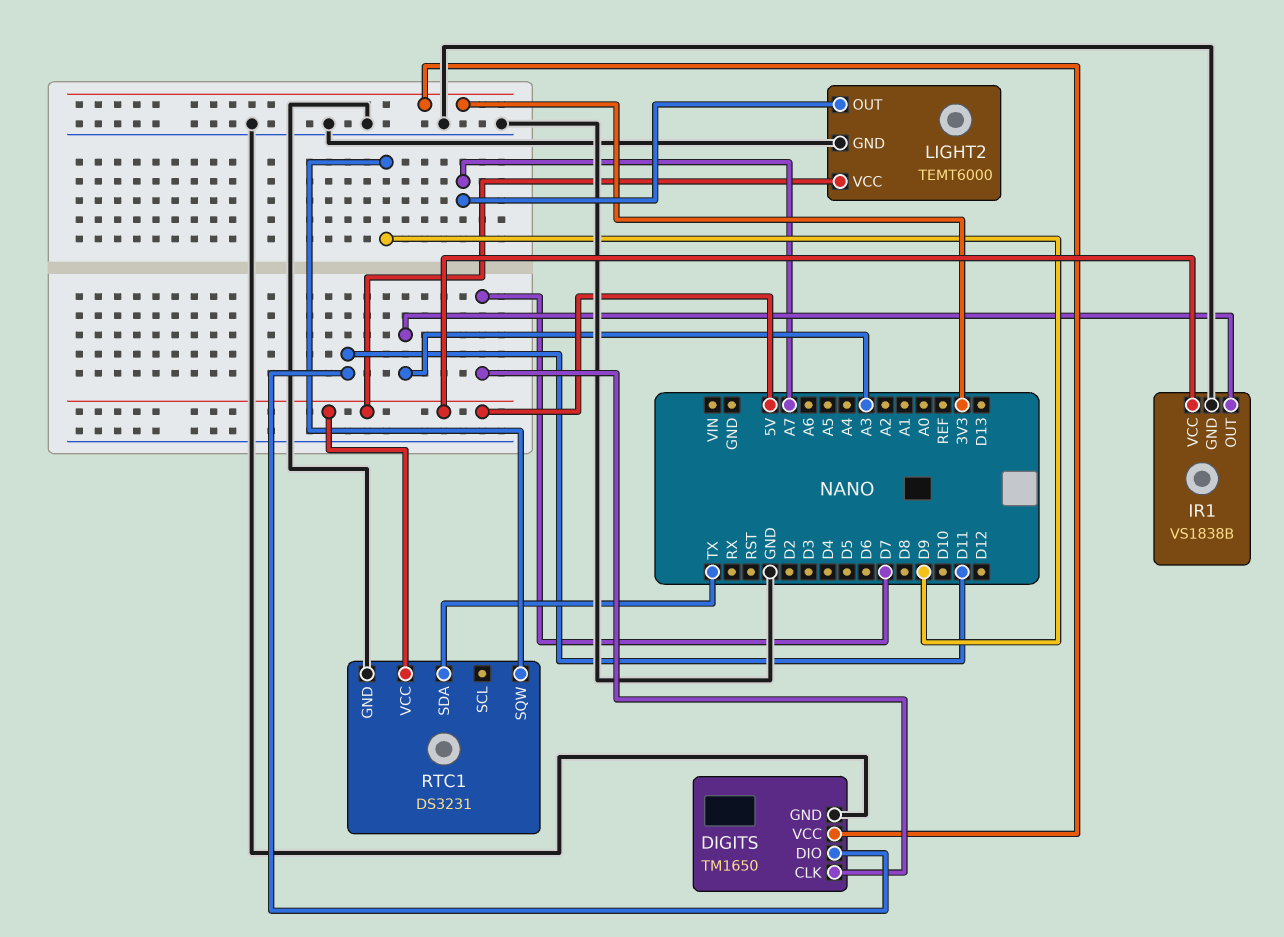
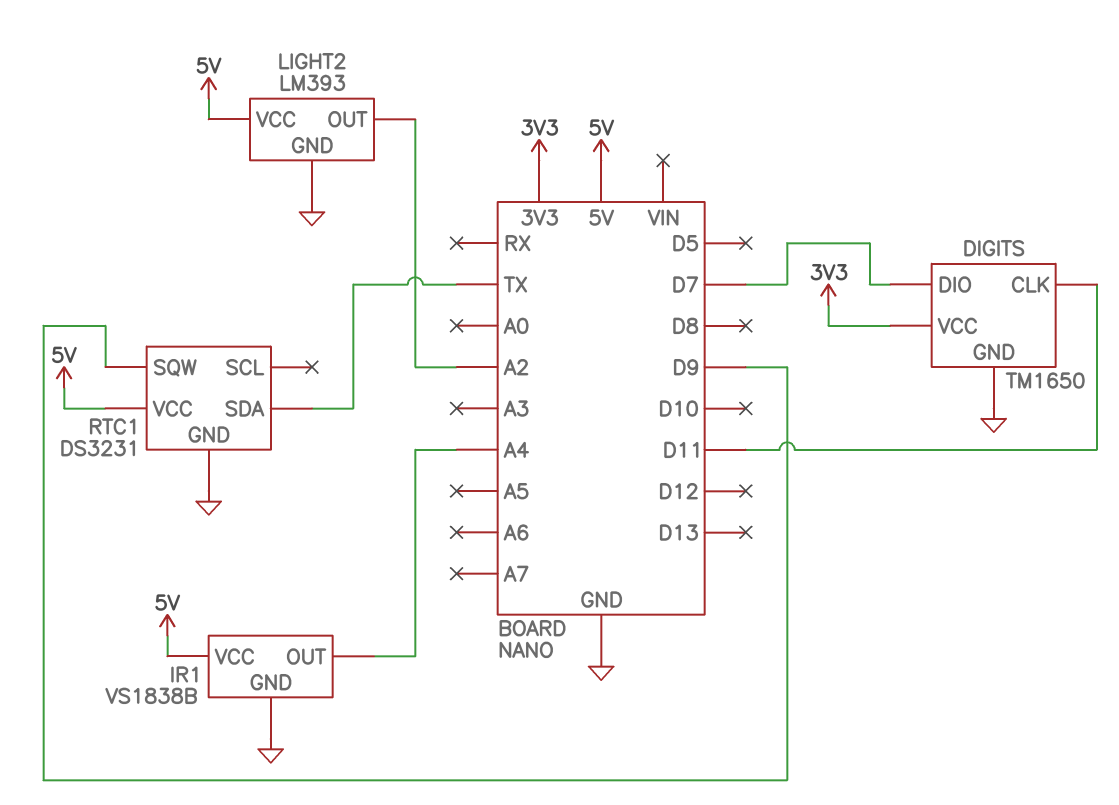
DIGITS pin CLK: D7 -> D11
DIGITS pin DIO: D11 -> D7
IR1 pin OUT: A3 -> A4
LIGHT2: TEMT6000 -> LM393
LIGHT2 pin OUT: A7 -> A2

